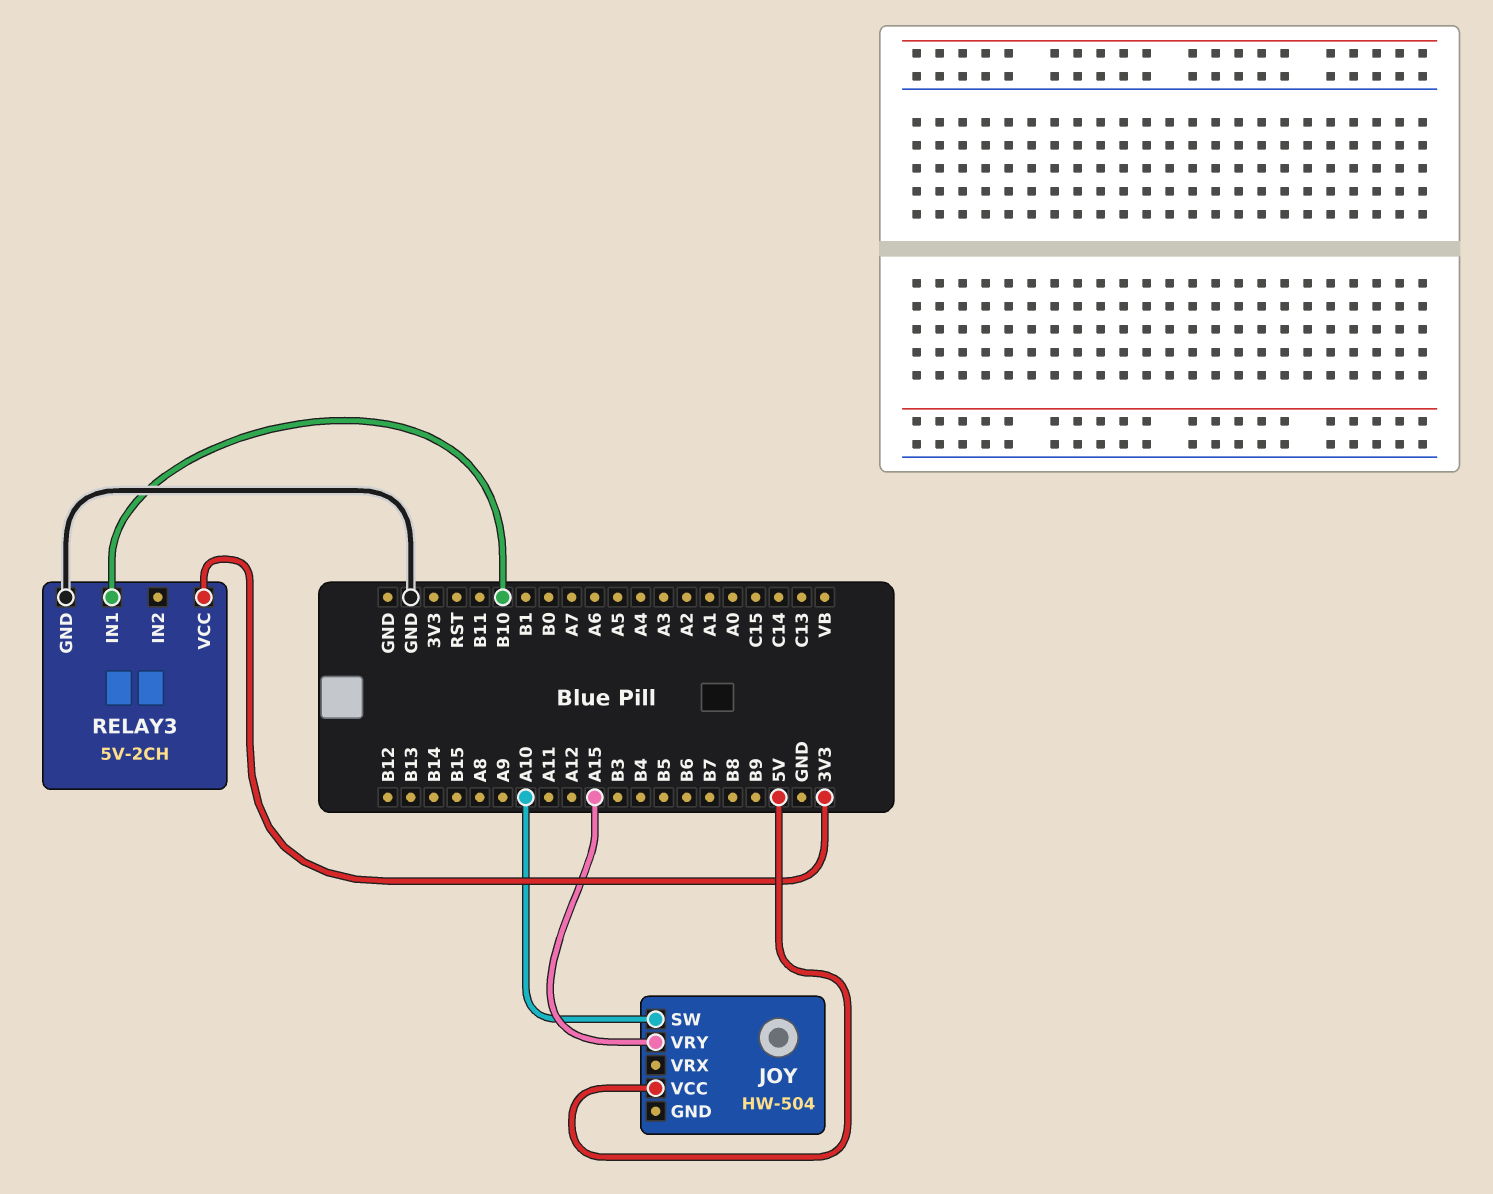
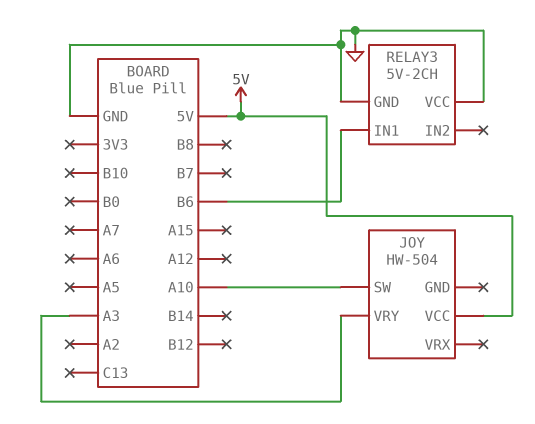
JOY pin VRY: A15 -> A3
RELAY3 pin IN1: B10 -> B6
RELAY3 pin VCC: 3V3 -> GND

